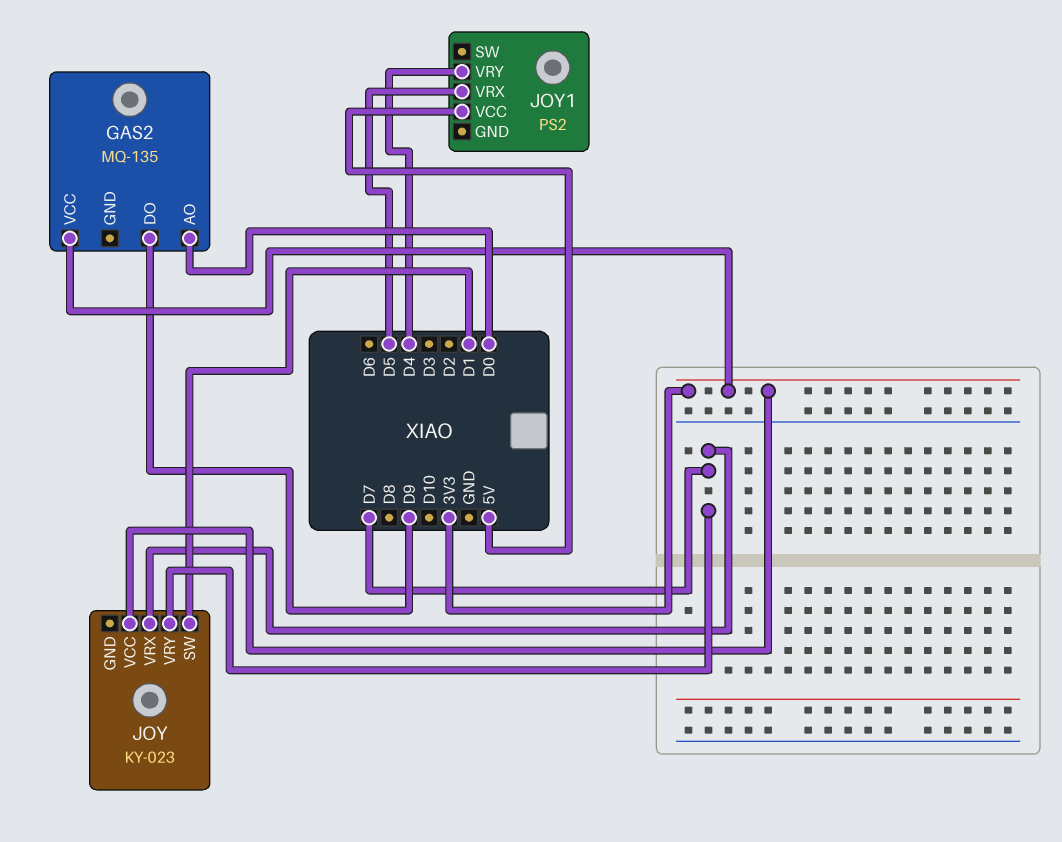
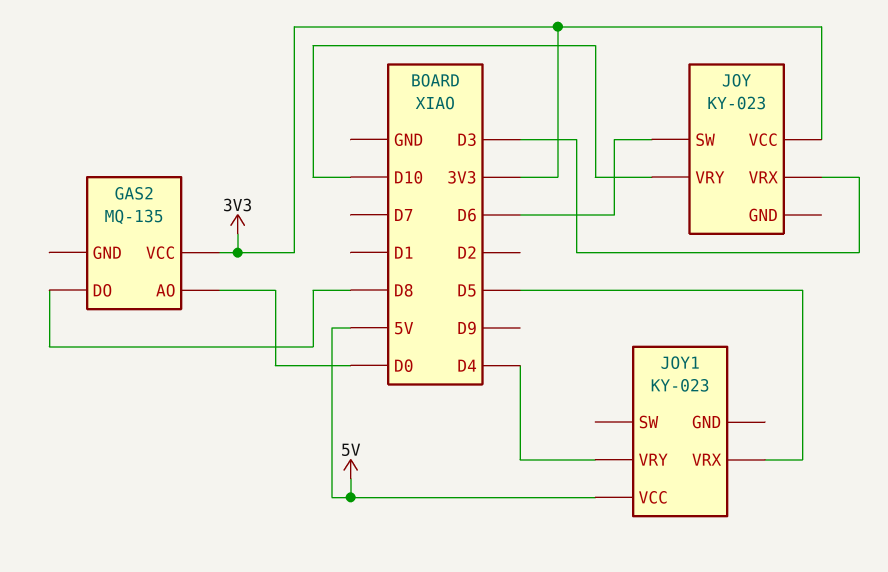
GAS2 pin DO: D9 -> D8
JOY pin SW: D1 -> D6
JOY pin VRX: D7 -> D3
JOY pin VRY: D7 -> D10
JOY1: PS2 -> KY-023

